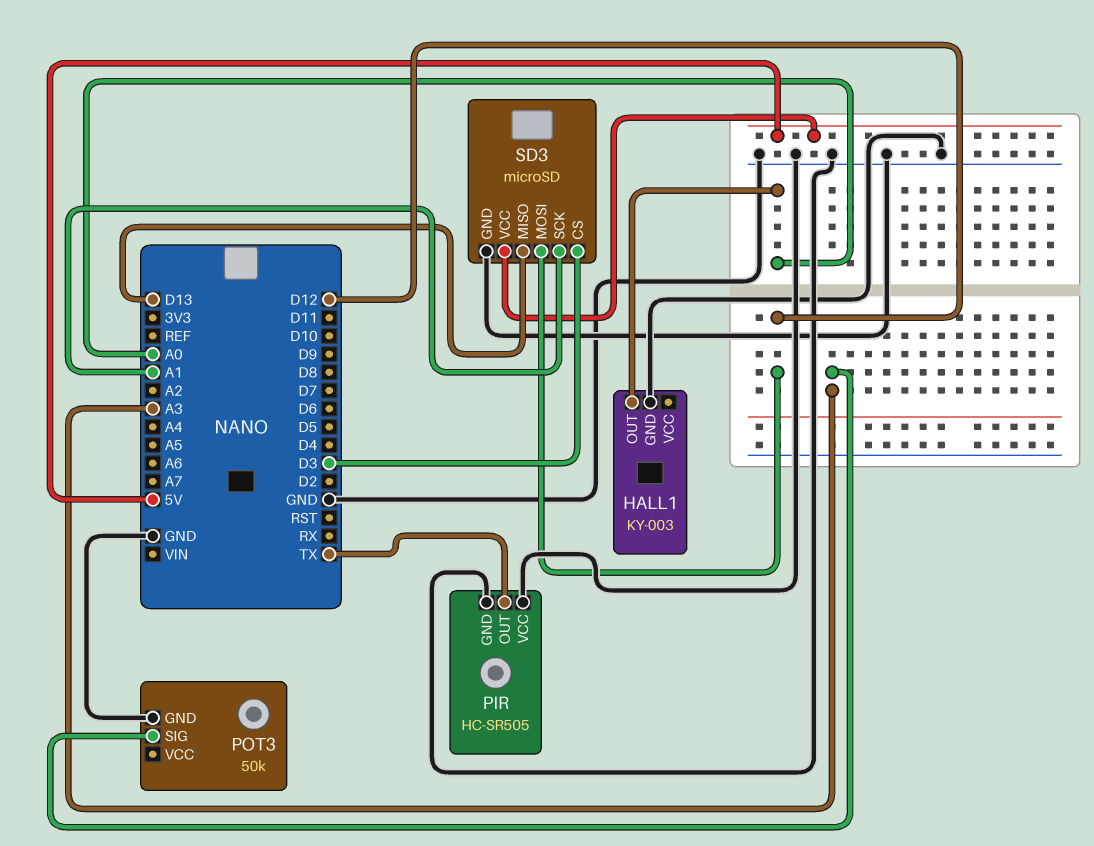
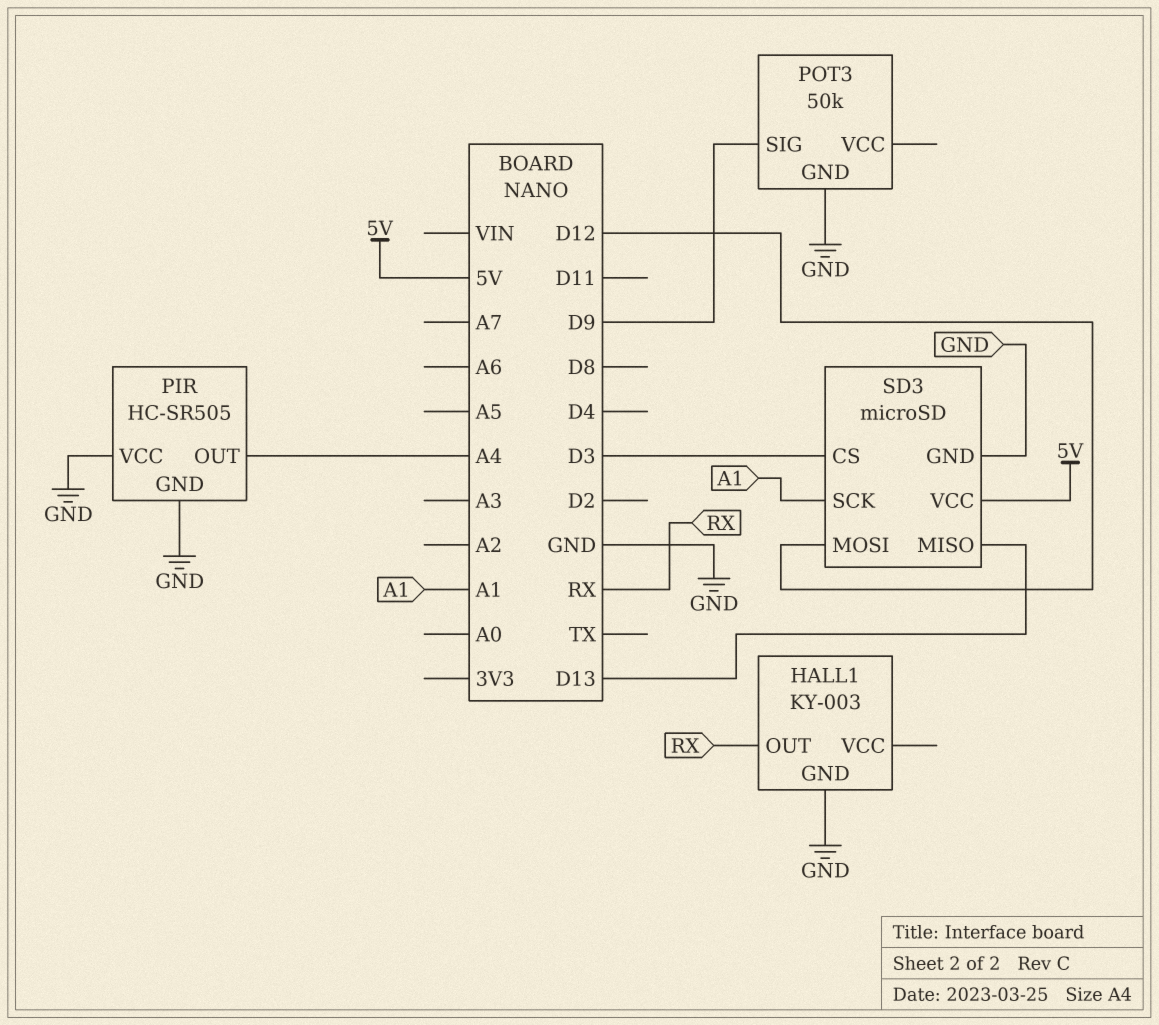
HALL1 pin OUT: A0 -> RX
PIR pin OUT: TX -> A4
POT3 pin SIG: A3 -> D9

